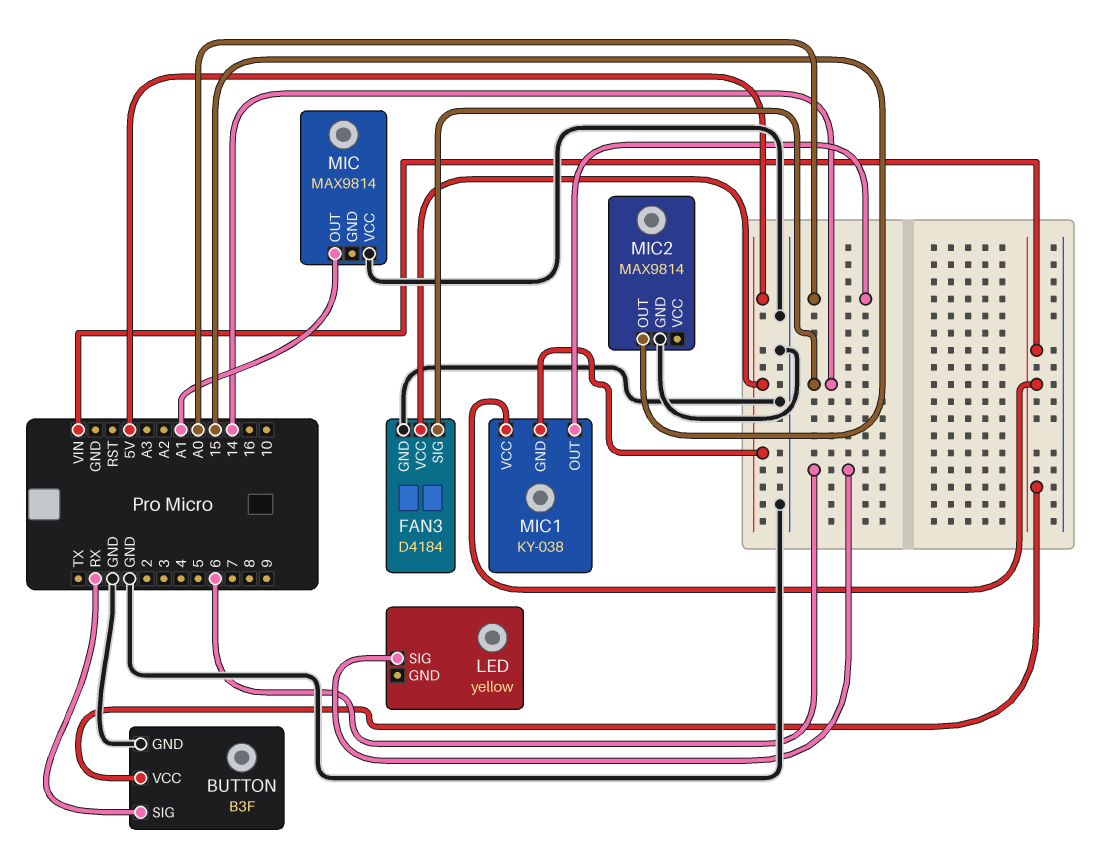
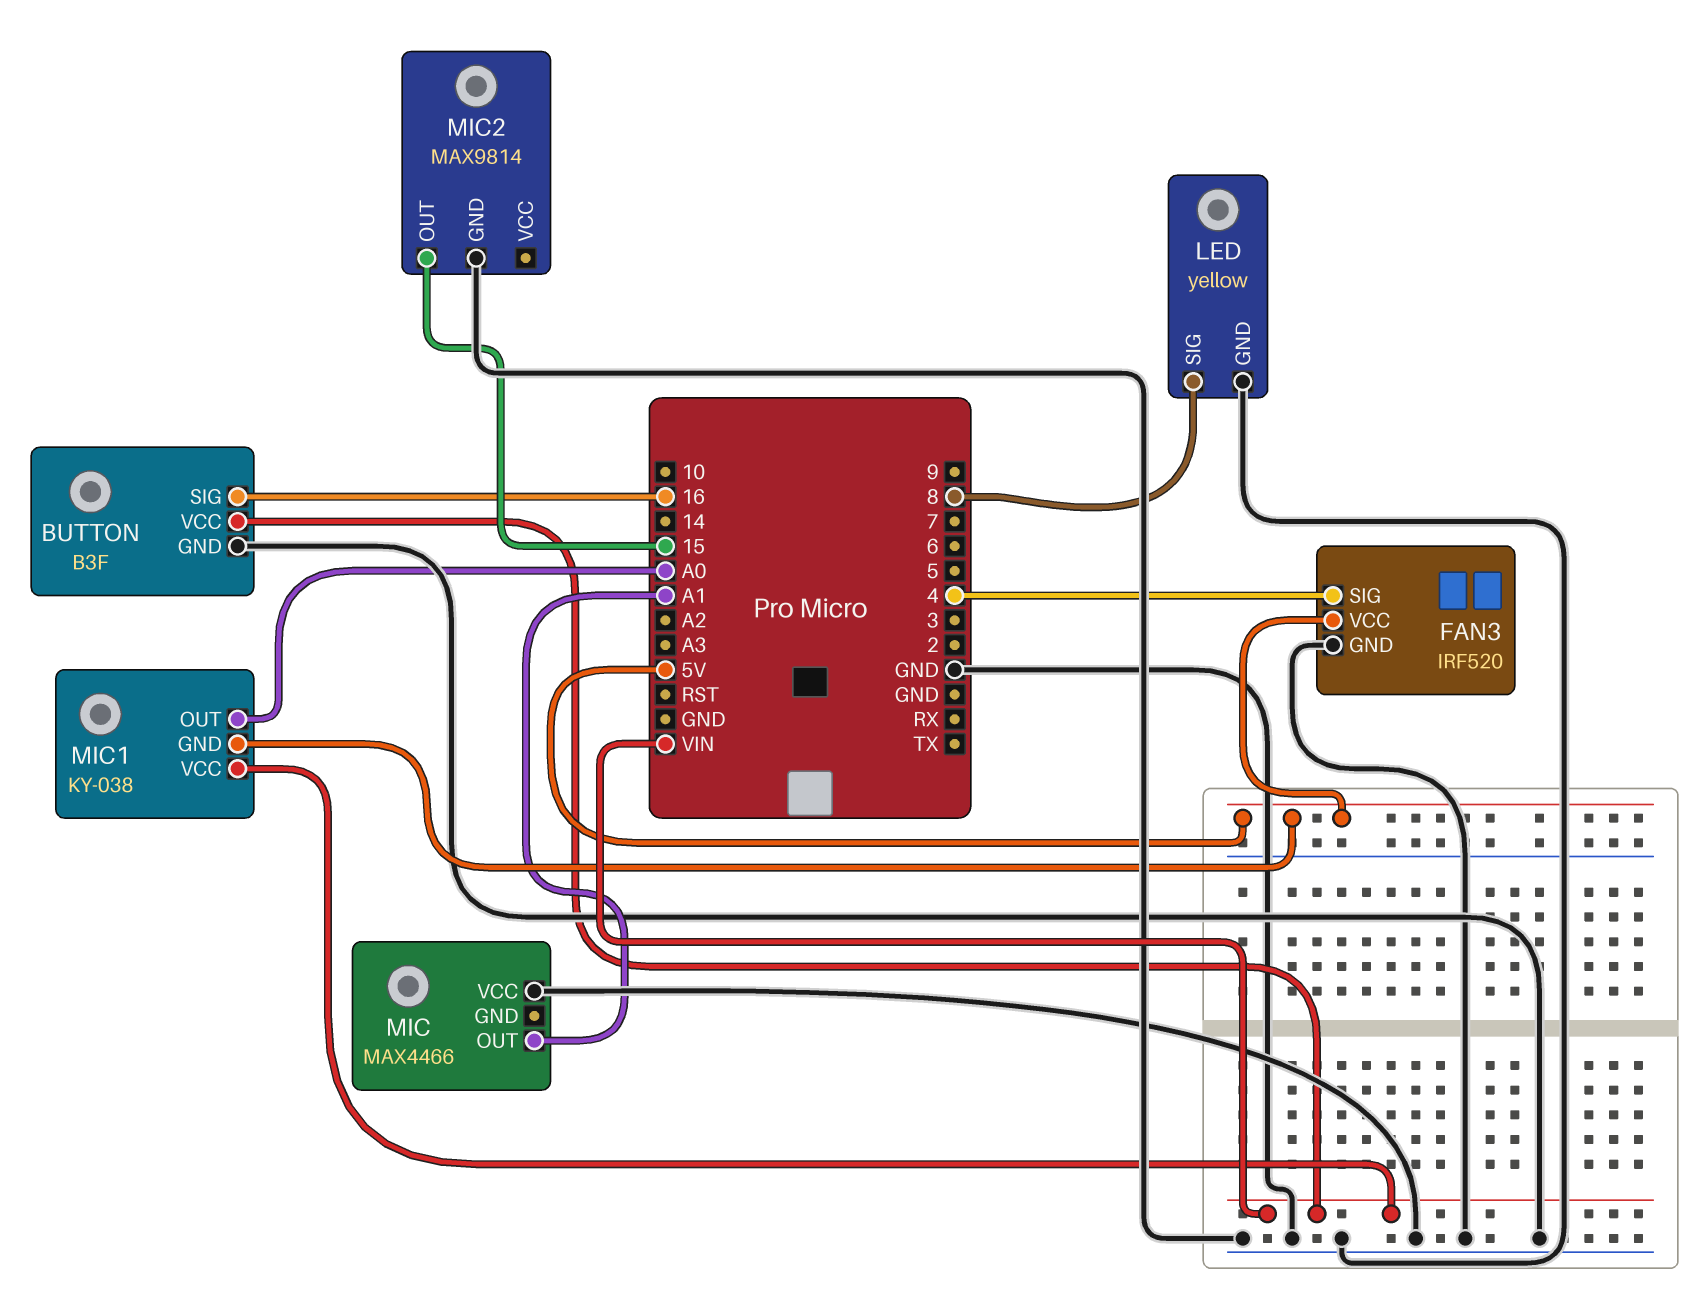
BUTTON pin SIG: RX -> 16
FAN3: D4184 -> IRF520
FAN3 pin SIG: 14 -> 4
LED pin GND: none -> GND
LED pin SIG: 6 -> 8
MIC: MAX9814 -> MAX4466

